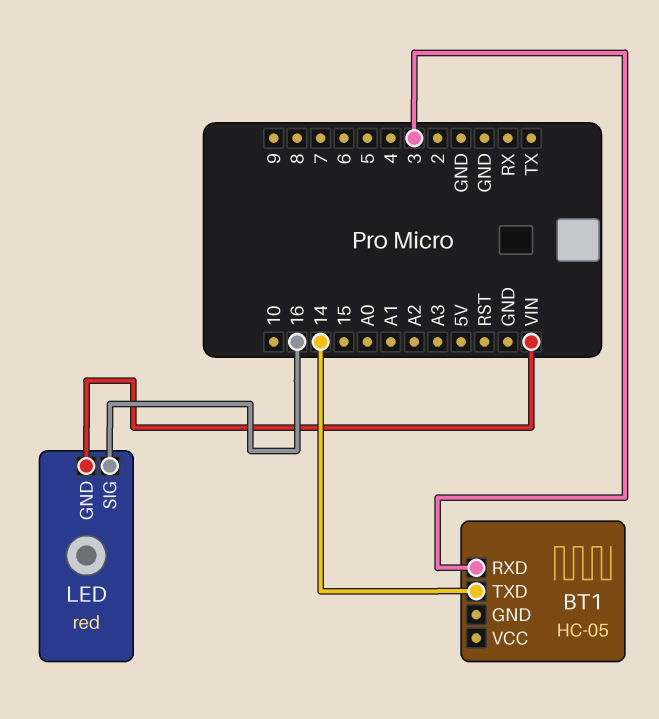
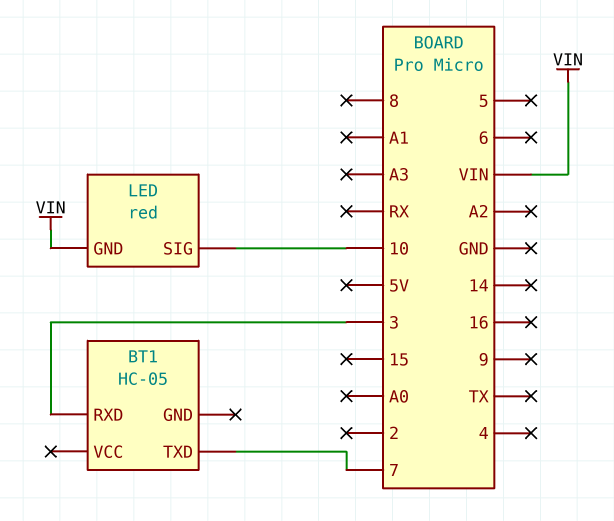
BT1 pin TXD: 14 -> 7
LED pin SIG: 16 -> 10

